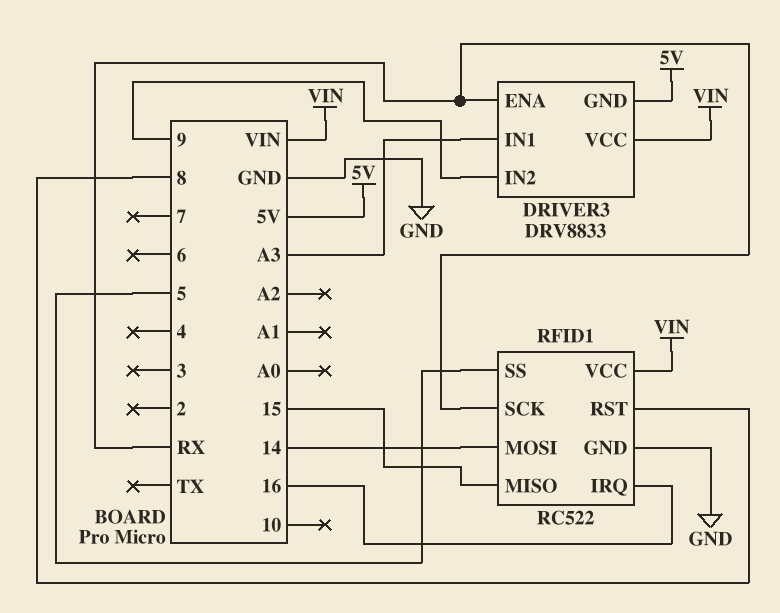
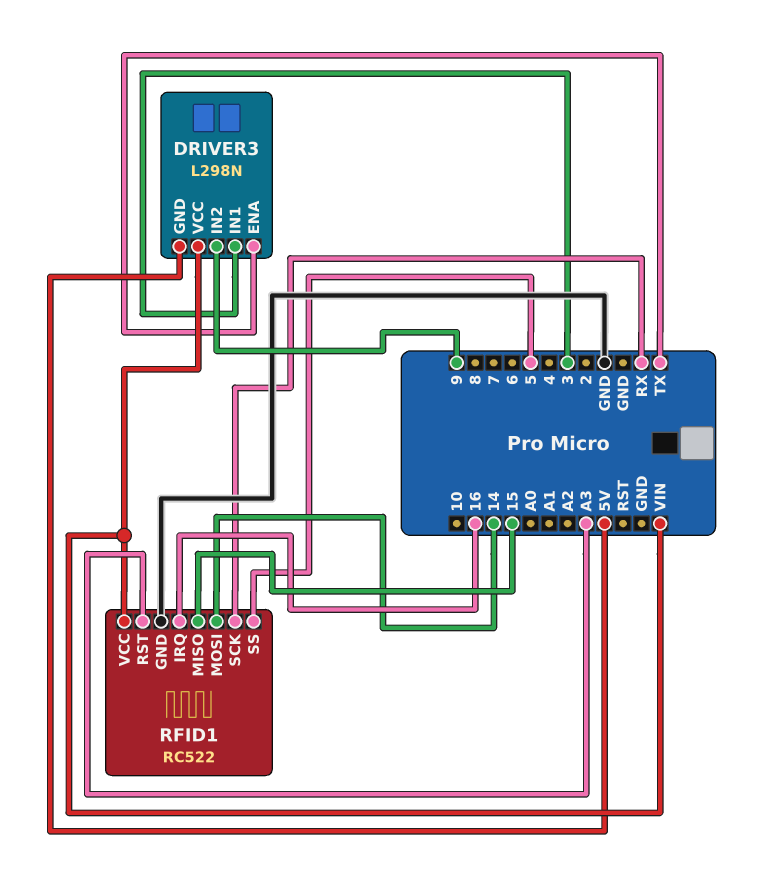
DRIVER3: DRV8833 -> L298N
DRIVER3 pin ENA: RX -> TX
DRIVER3 pin IN1: A3 -> 3
RFID1 pin RST: 8 -> A3

